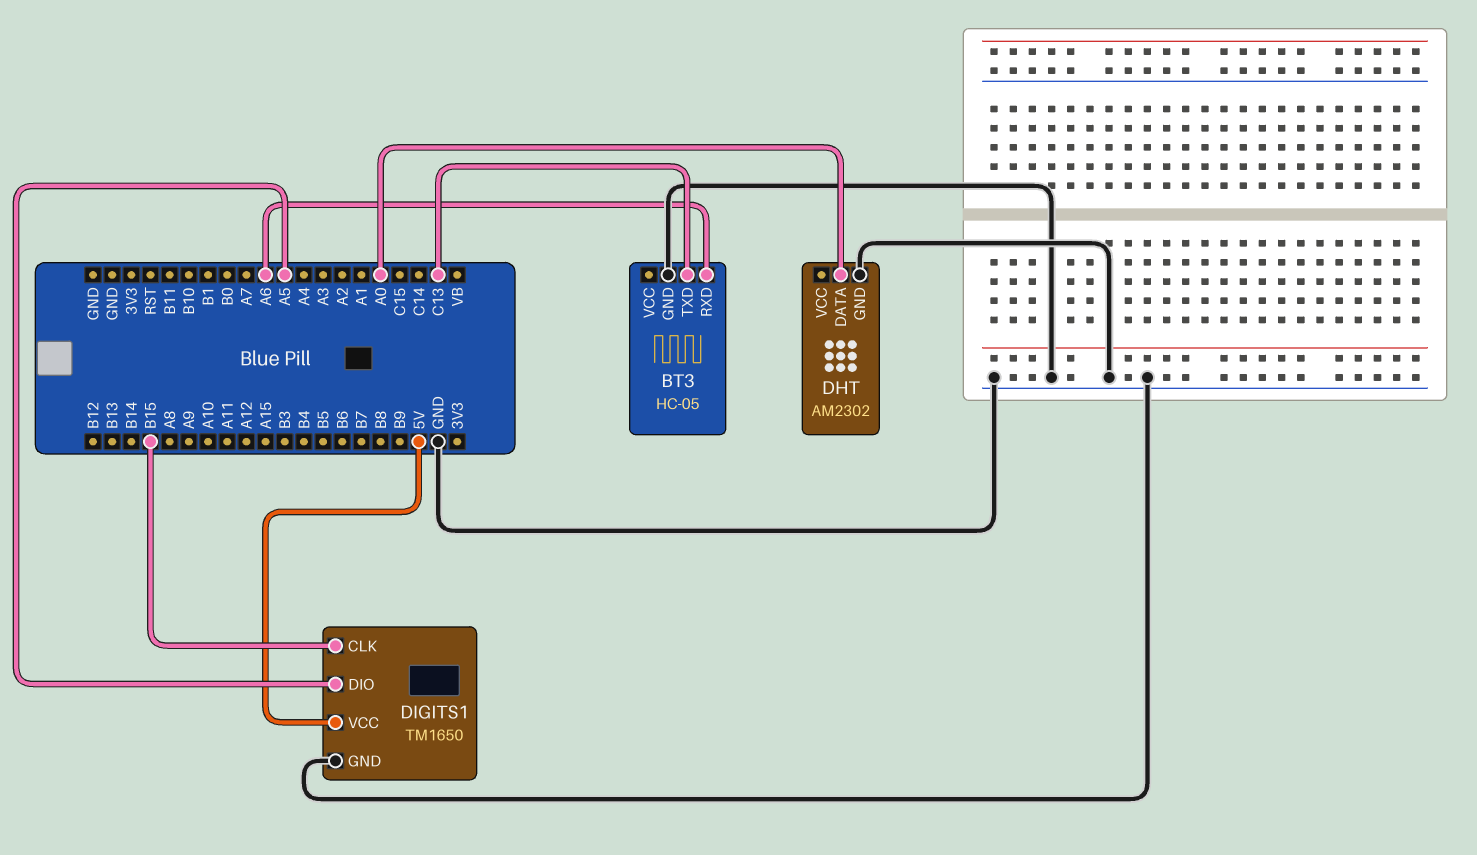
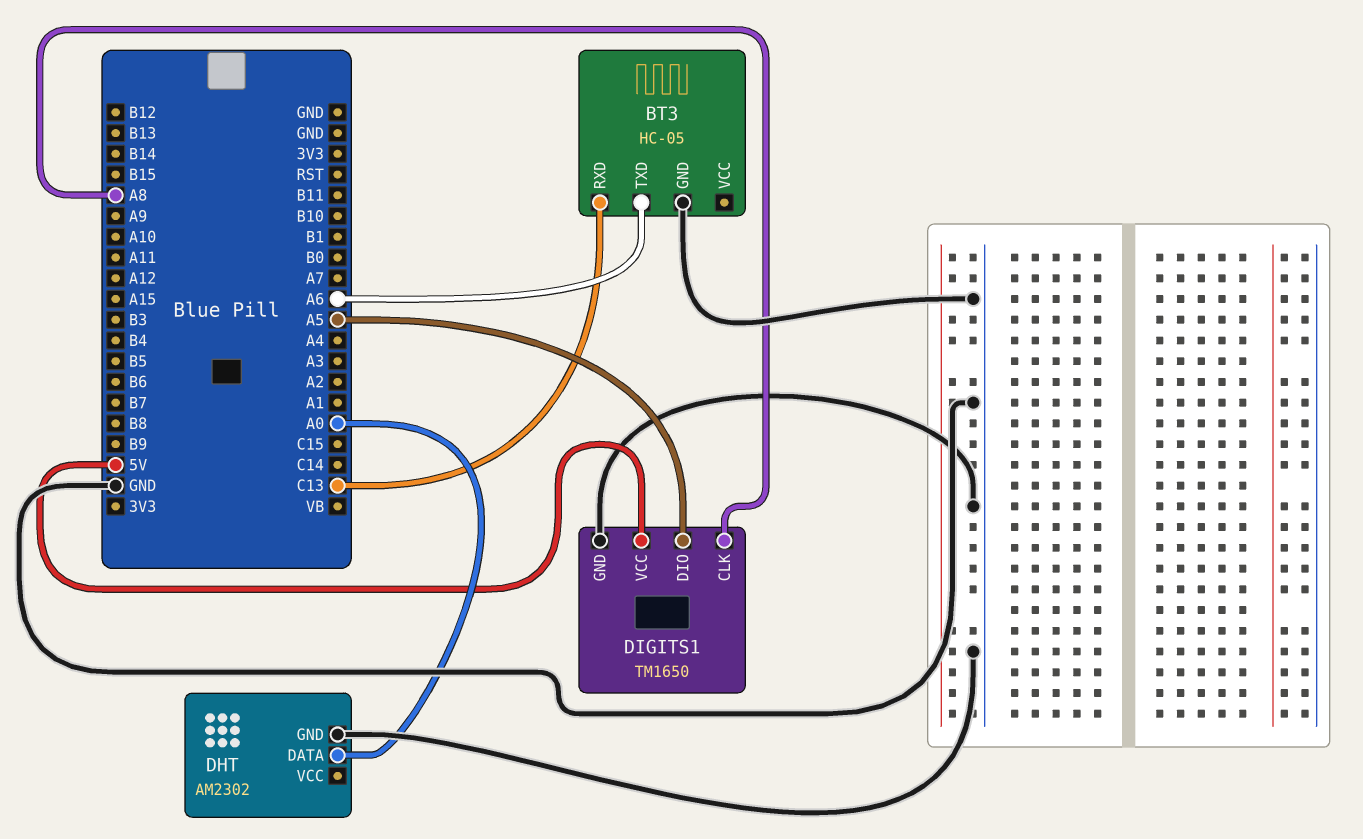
BT3 pin RXD: A6 -> C13
BT3 pin TXD: C13 -> A6
DIGITS1 pin CLK: B15 -> A8

